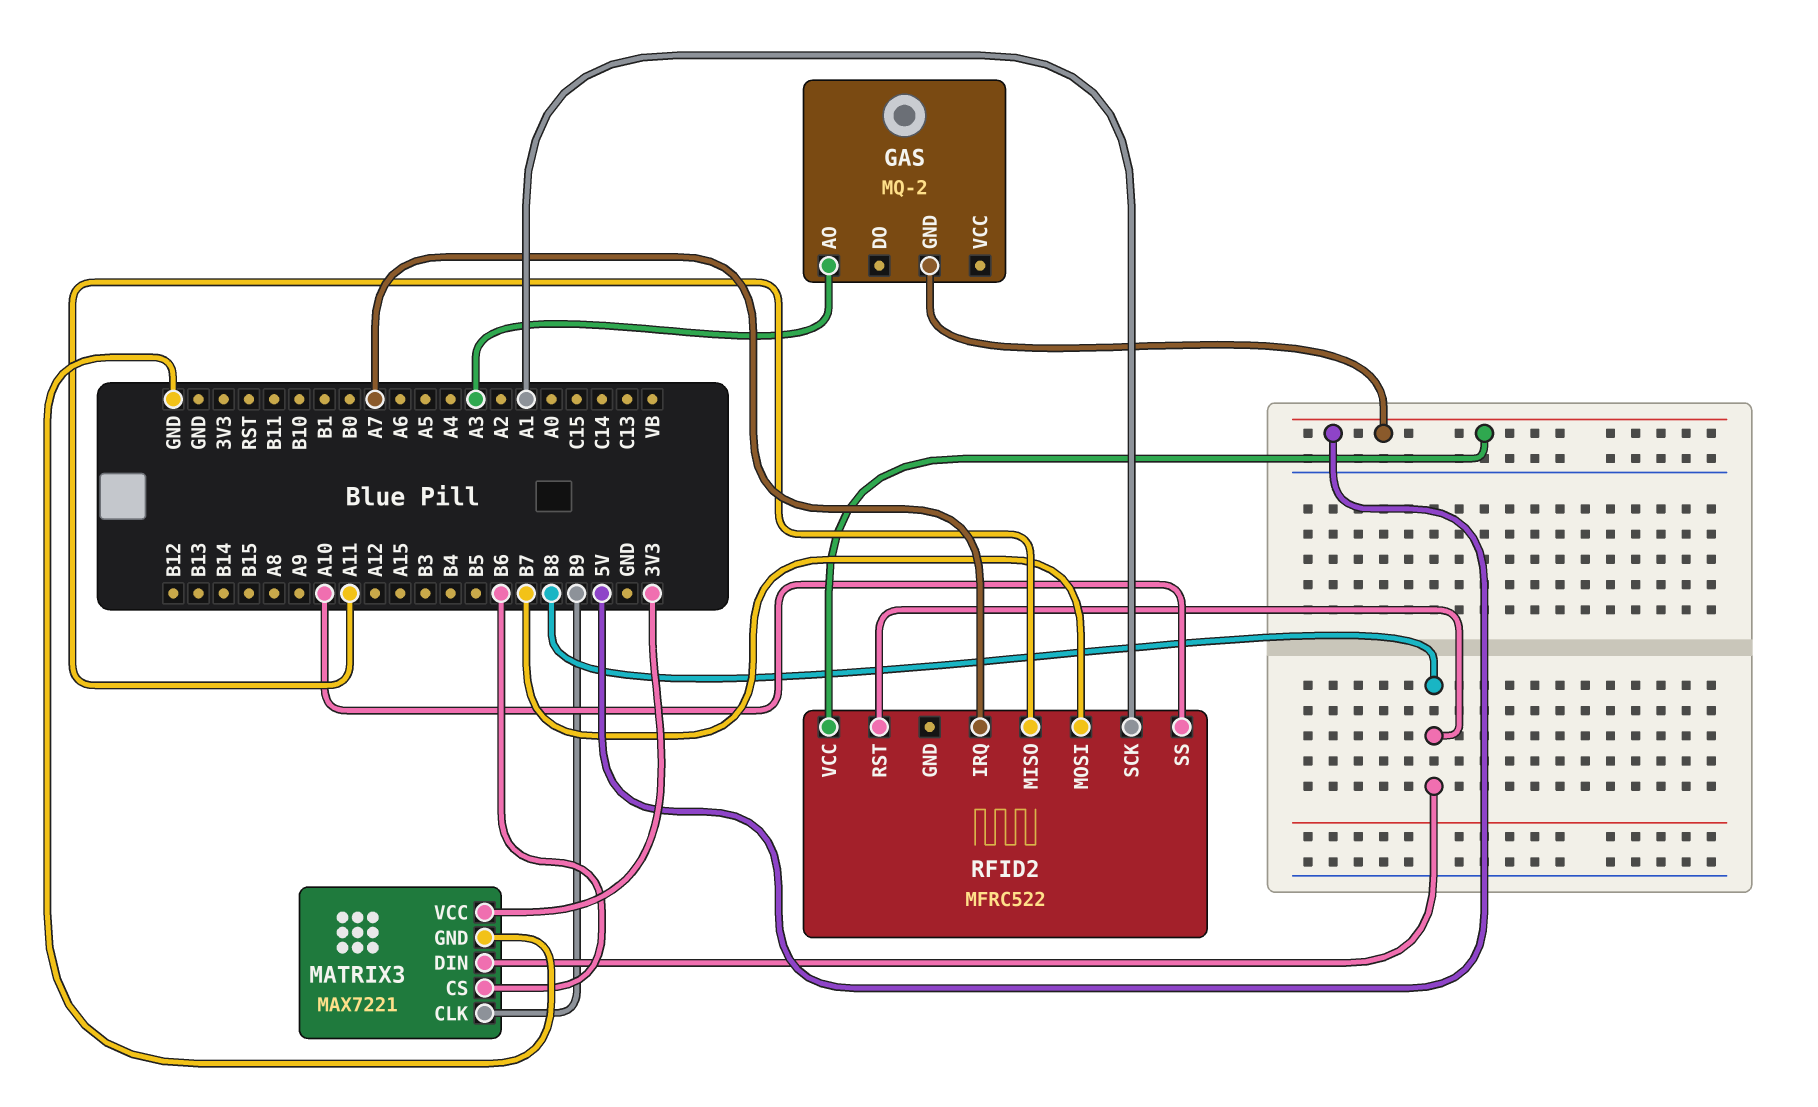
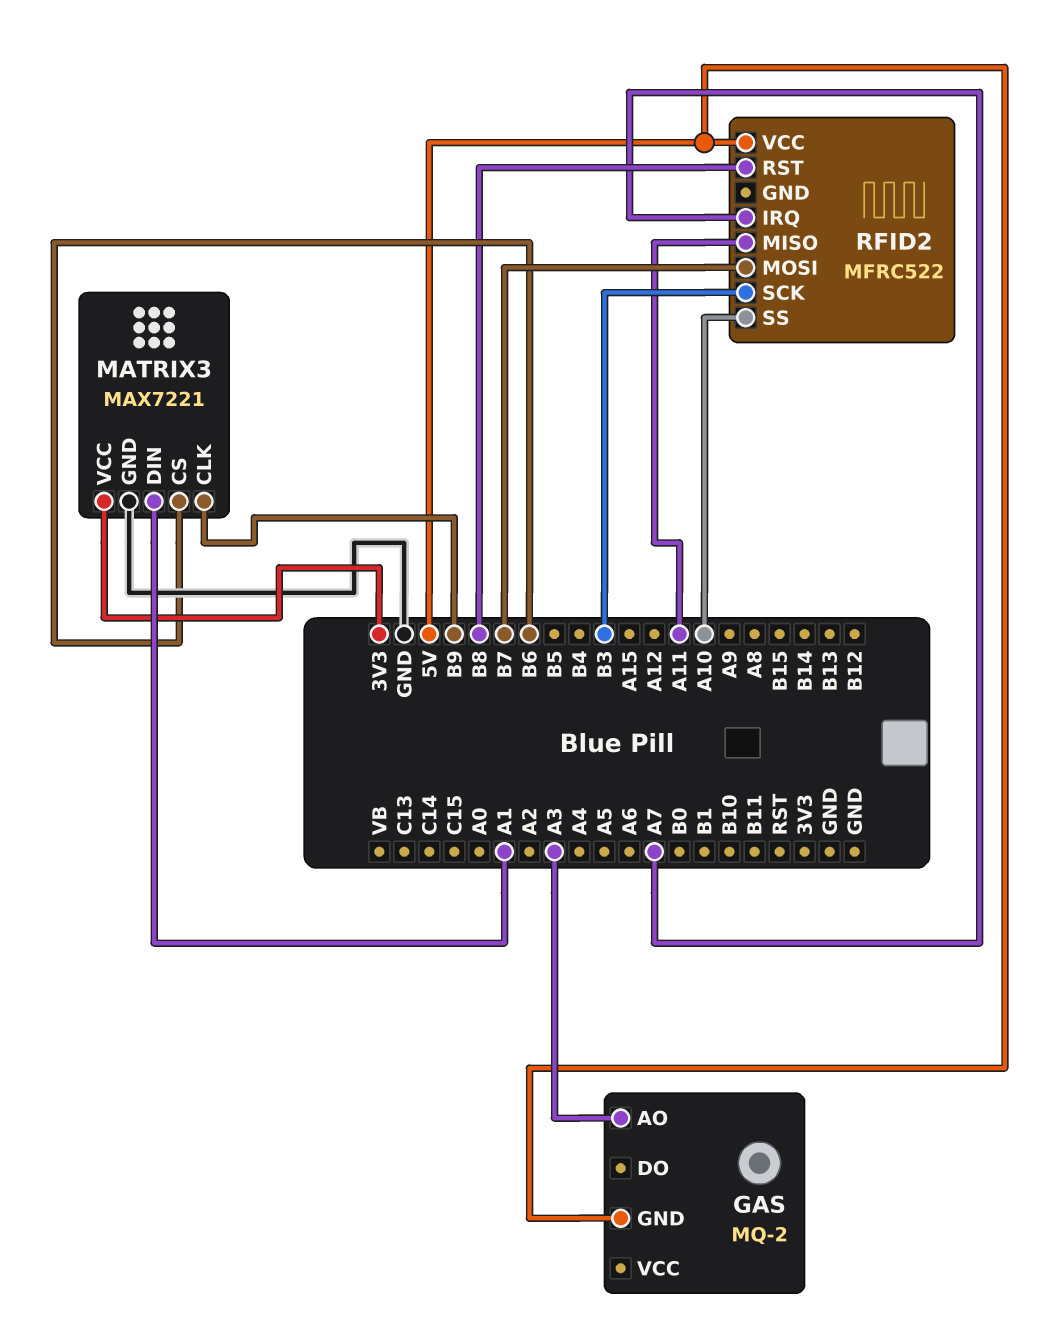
MATRIX3 pin DIN: B8 -> A1
RFID2 pin SCK: A1 -> B3

